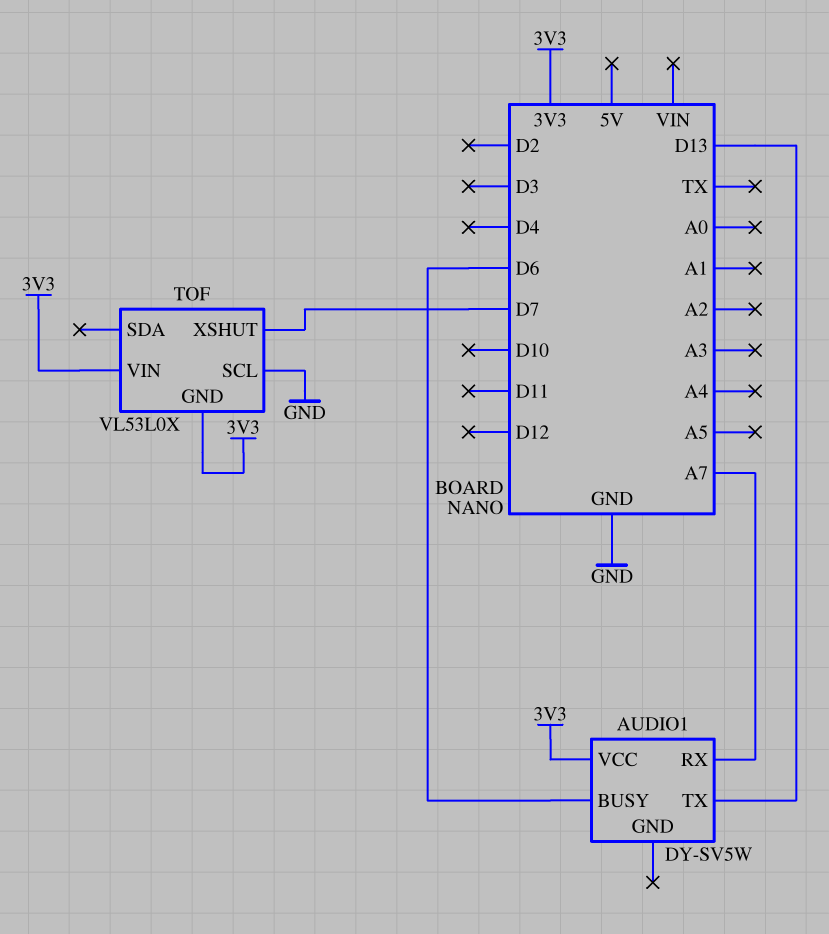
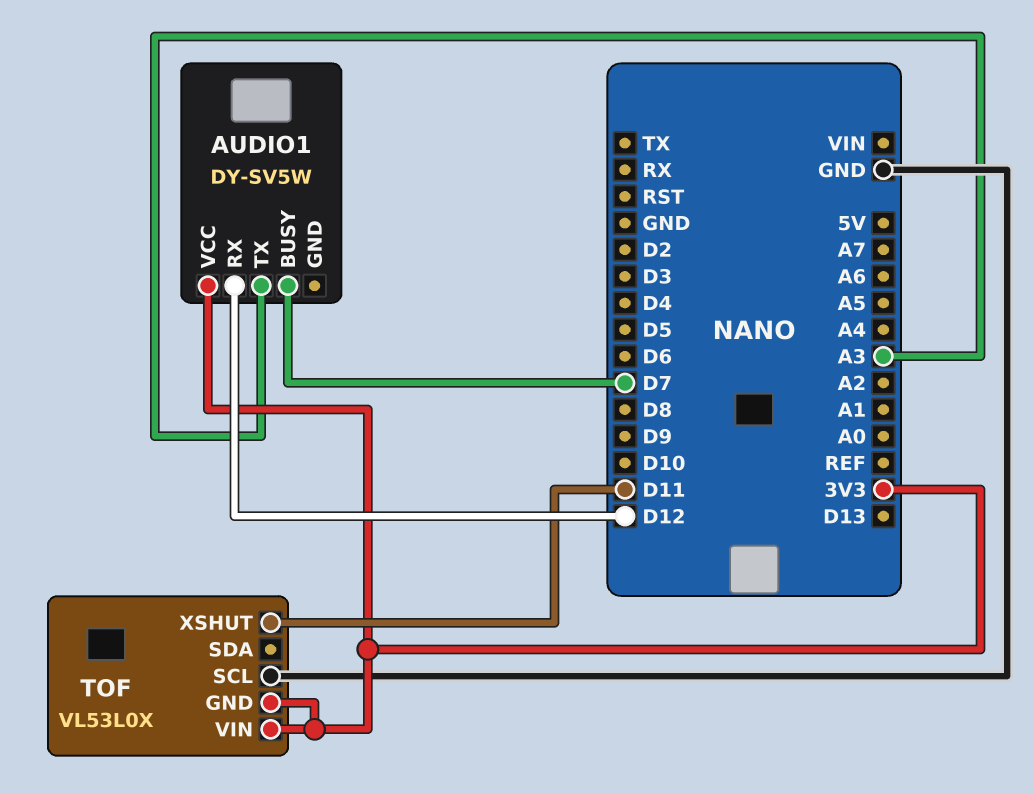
AUDIO1 pin BUSY: D6 -> D7
AUDIO1 pin RX: A7 -> D12
AUDIO1 pin TX: D13 -> A3
TOF pin XSHUT: D7 -> D11

